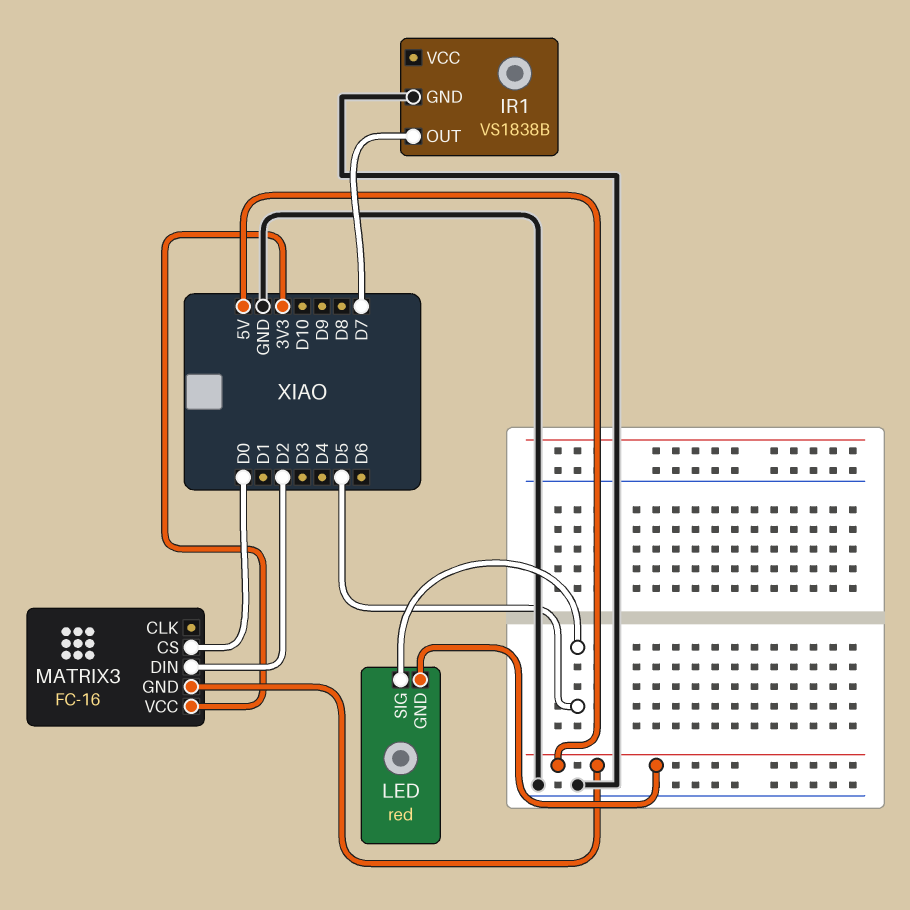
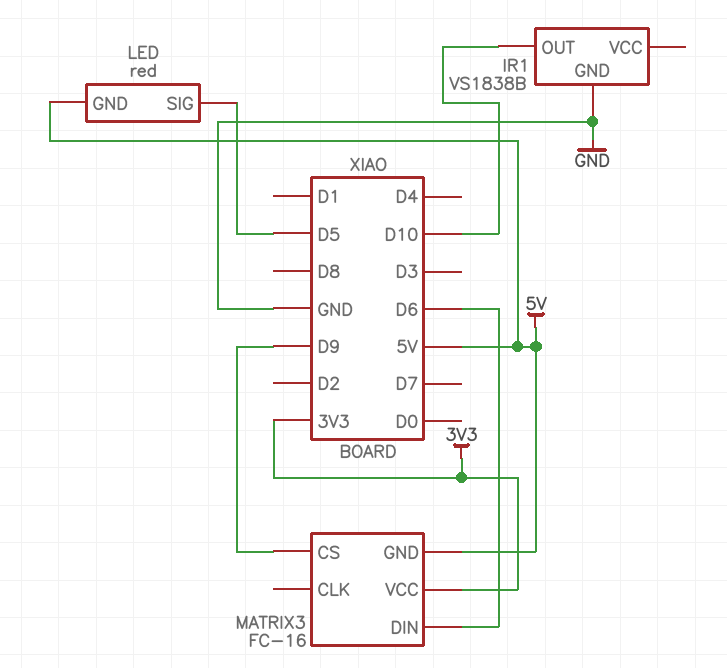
IR1 pin OUT: D7 -> D10
MATRIX3 pin CS: D0 -> D9
MATRIX3 pin DIN: D2 -> D6

